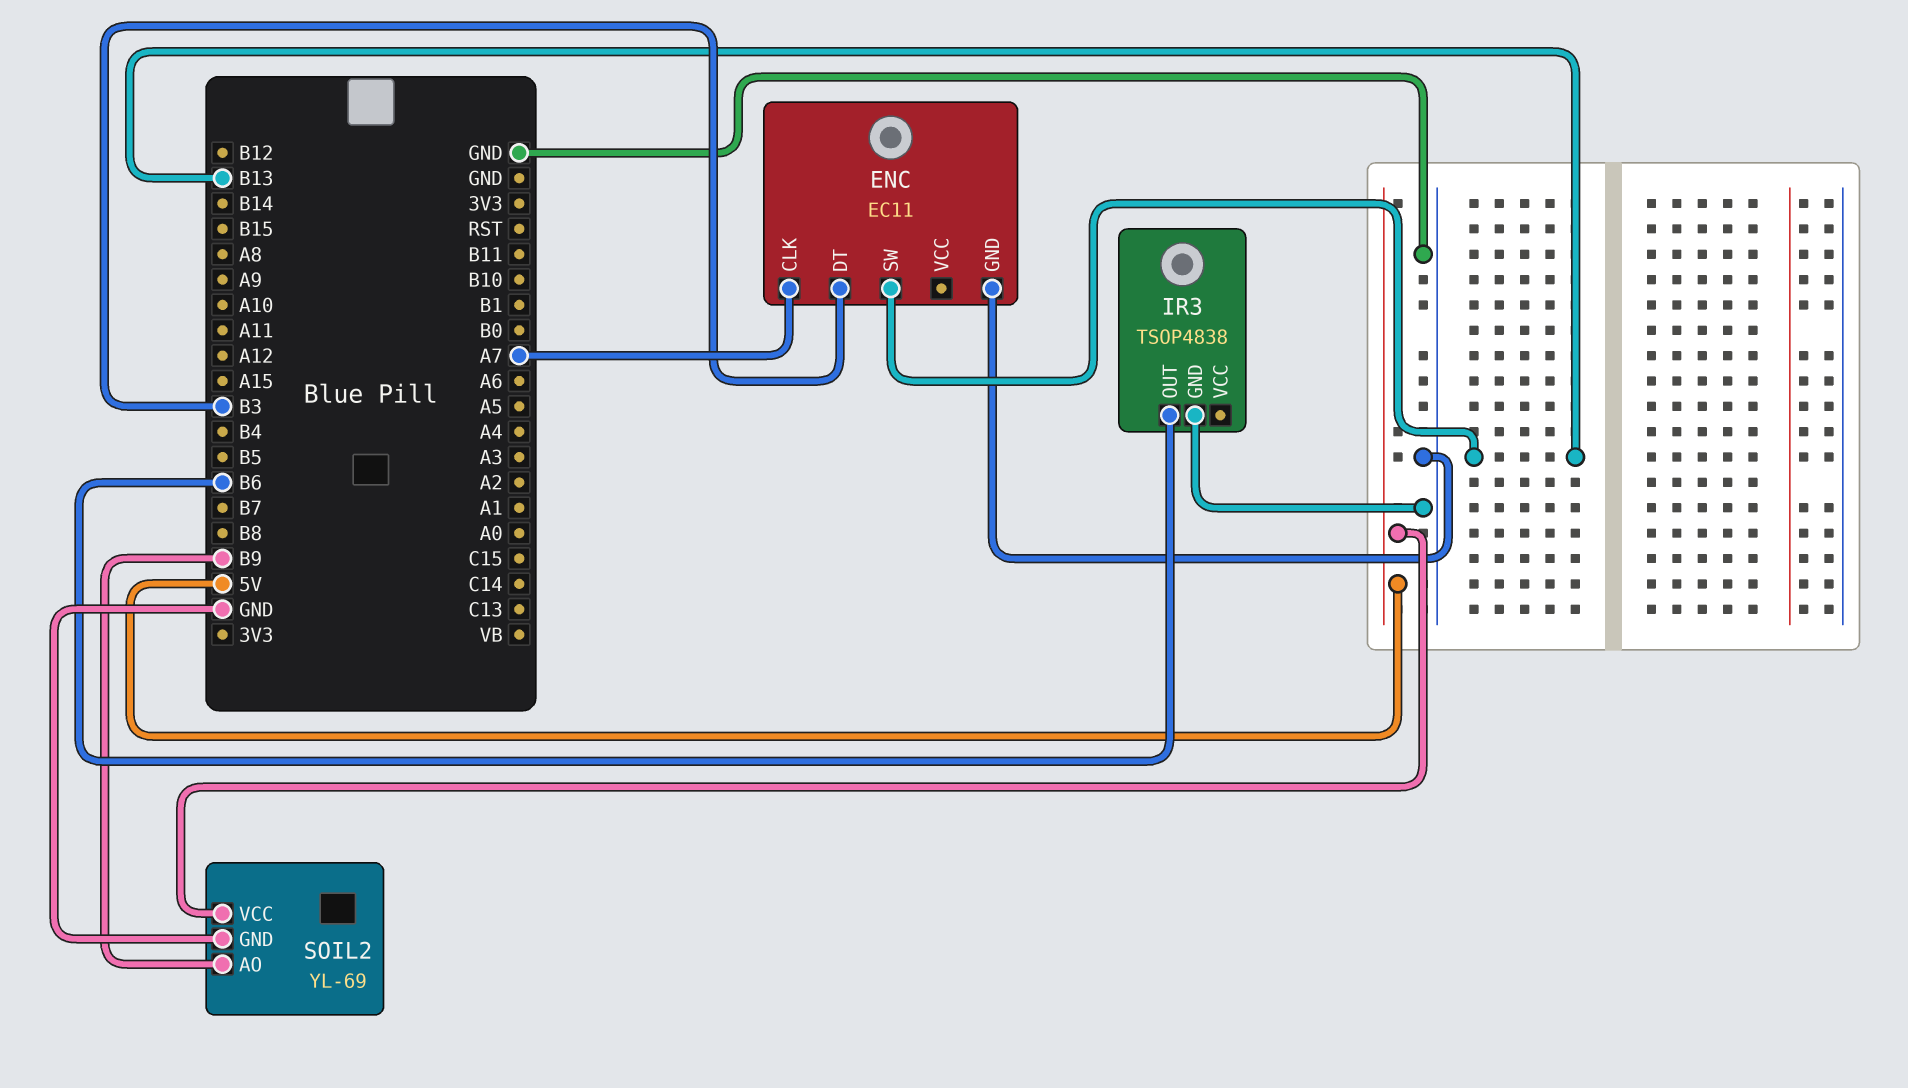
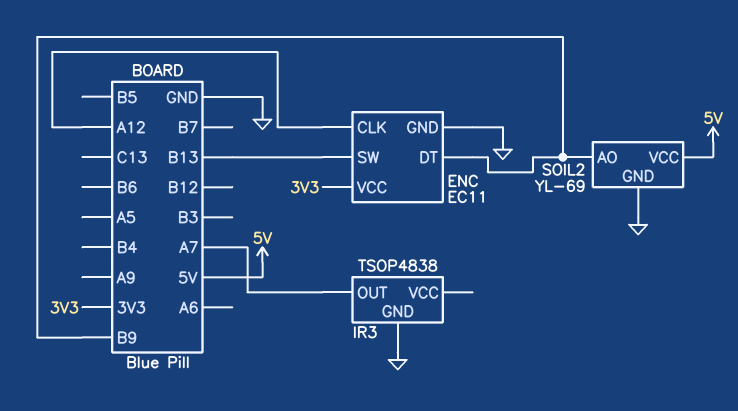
ENC pin CLK: A7 -> A12
ENC pin DT: B3 -> B9
ENC pin VCC: none -> 3V3
IR3 pin OUT: B6 -> A7

